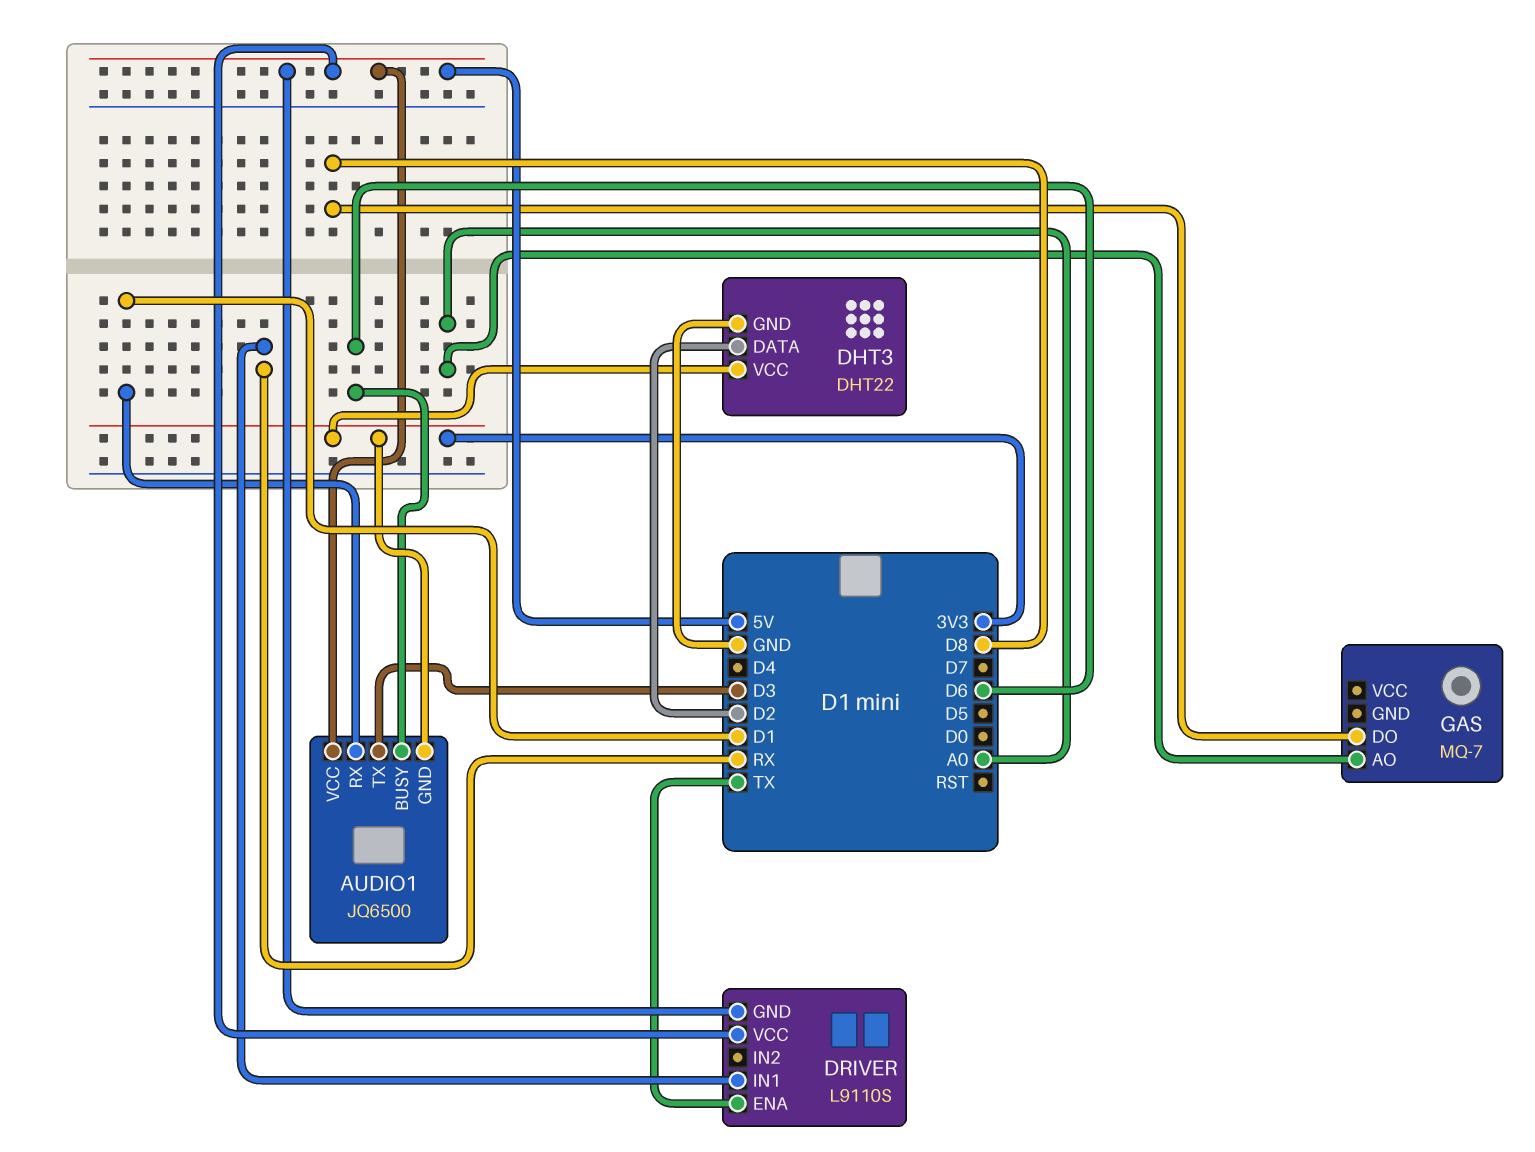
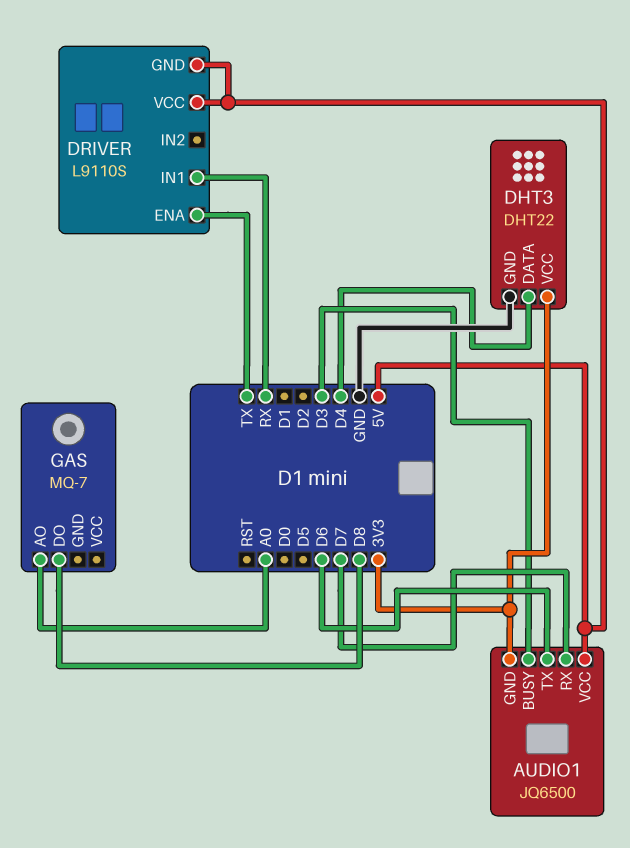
AUDIO1 pin BUSY: D6 -> D3
AUDIO1 pin RX: D1 -> D7
AUDIO1 pin TX: D3 -> D6
DHT3 pin DATA: D2 -> D4

